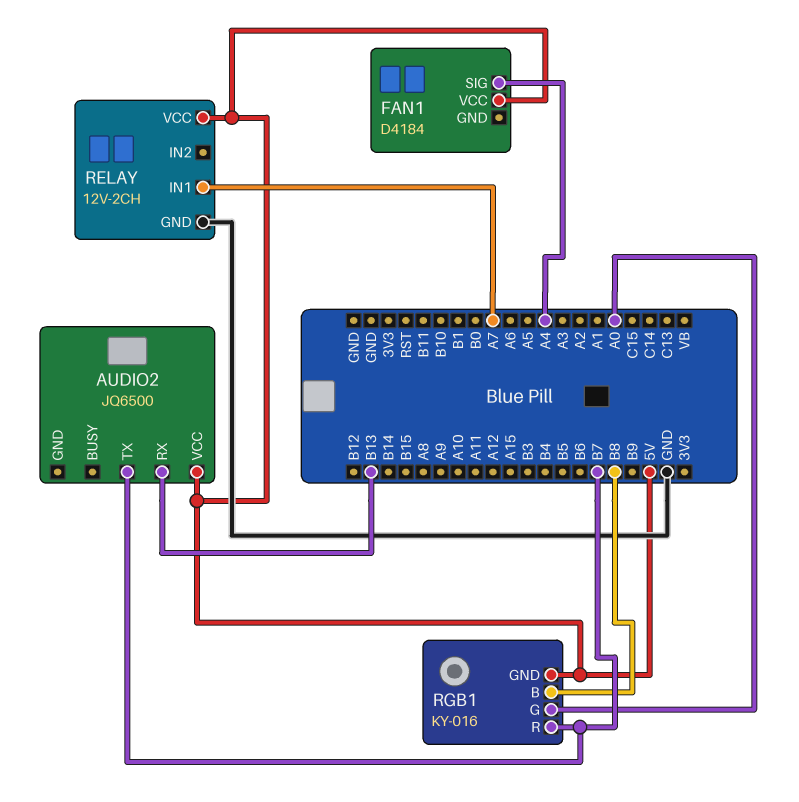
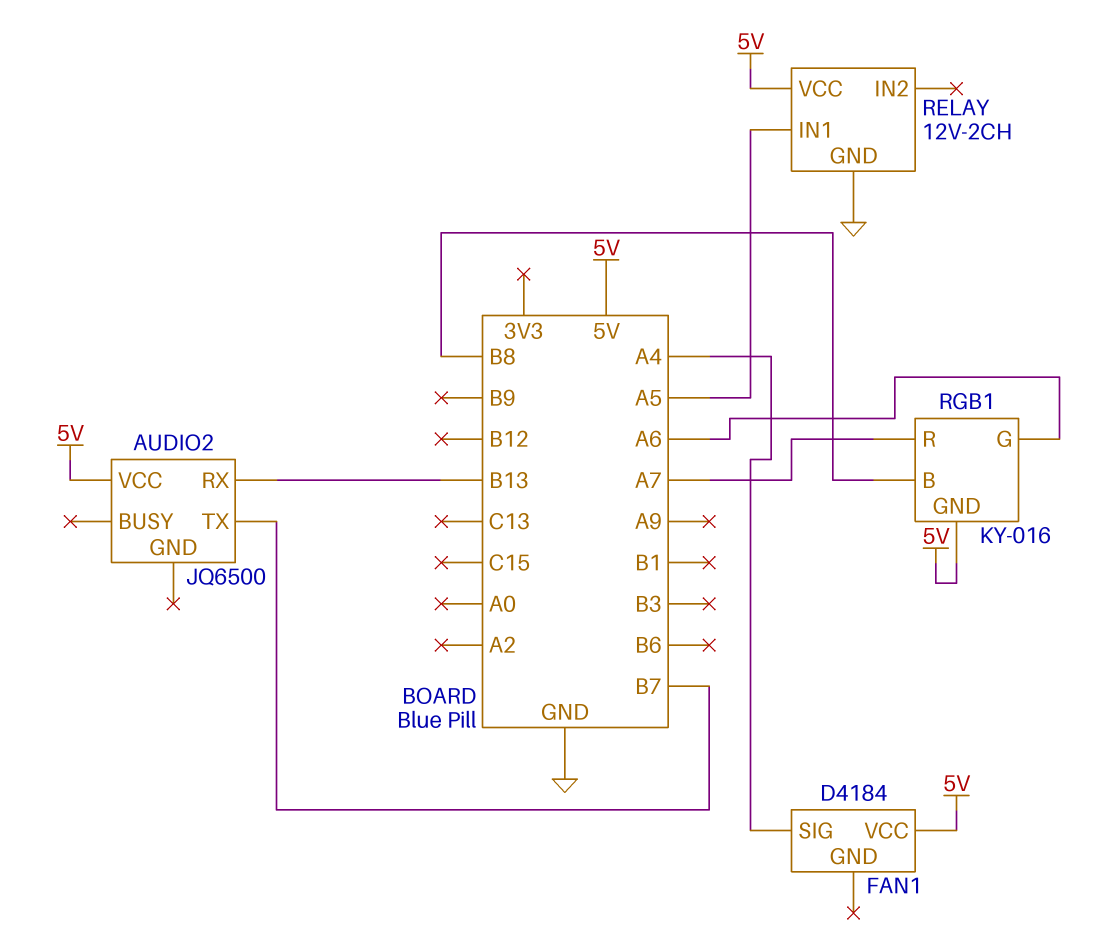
RELAY pin IN1: A7 -> A5
RGB1 pin G: A0 -> A6
RGB1 pin R: B7 -> A7

